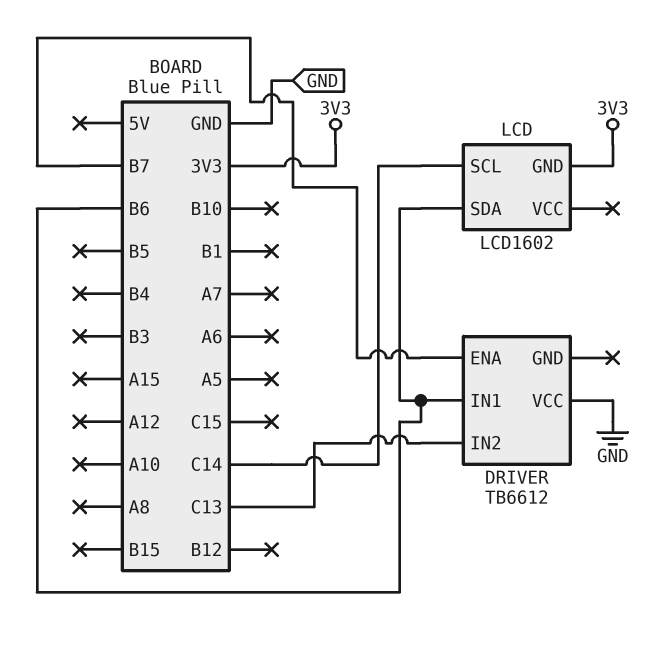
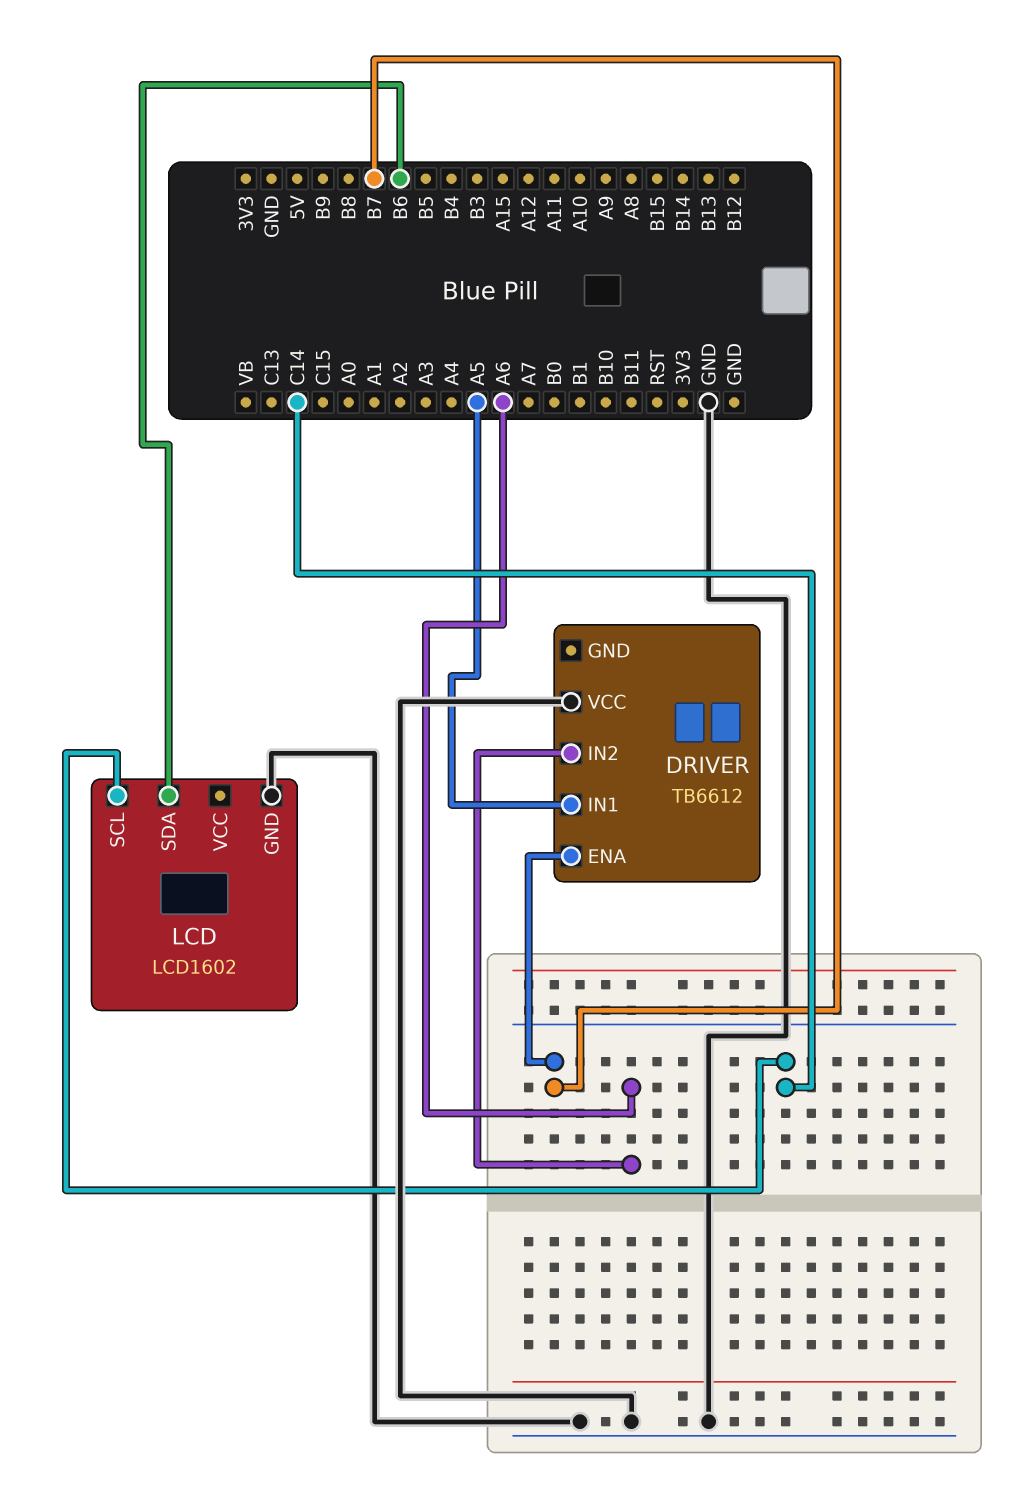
DRIVER pin IN1: B6 -> A5
DRIVER pin IN2: C13 -> A6
LCD pin GND: 3V3 -> GND

